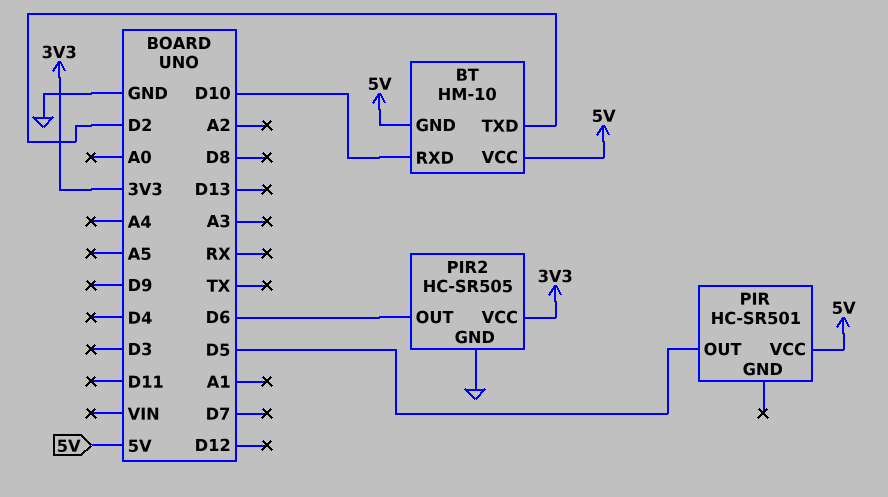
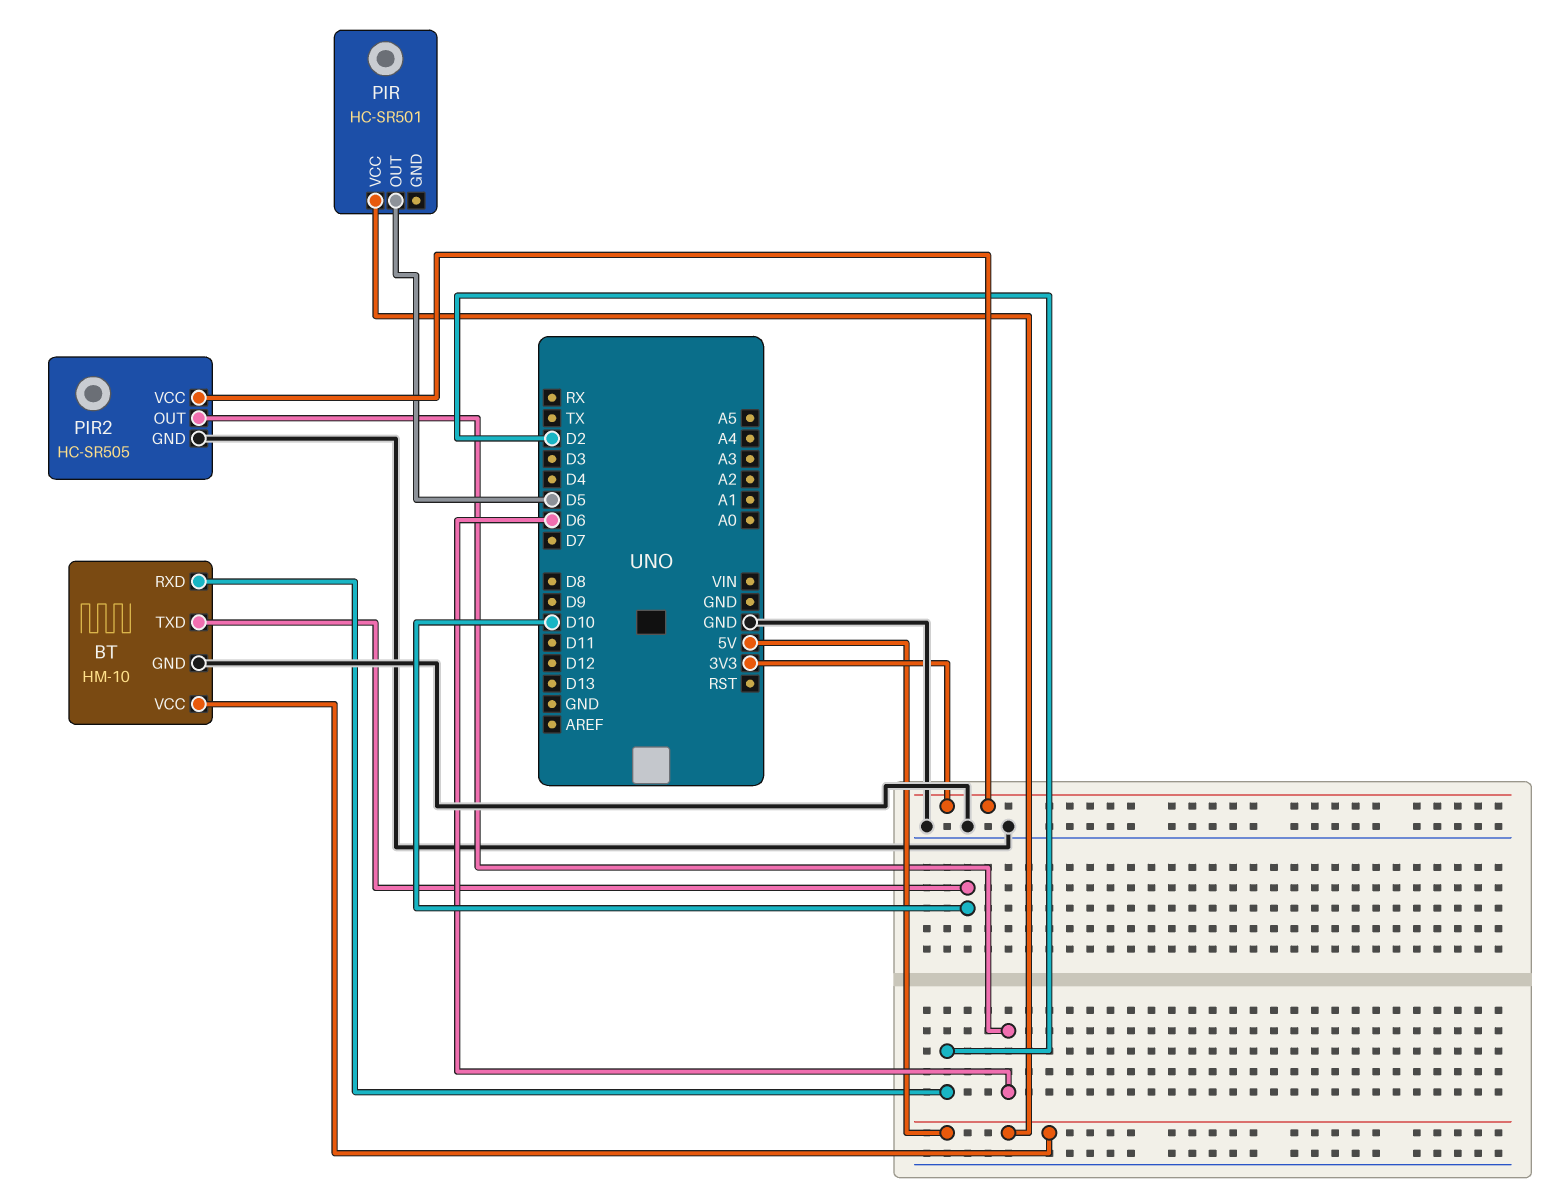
BT pin GND: 5V -> GND
BT pin RXD: D10 -> D2
BT pin TXD: D2 -> D10

